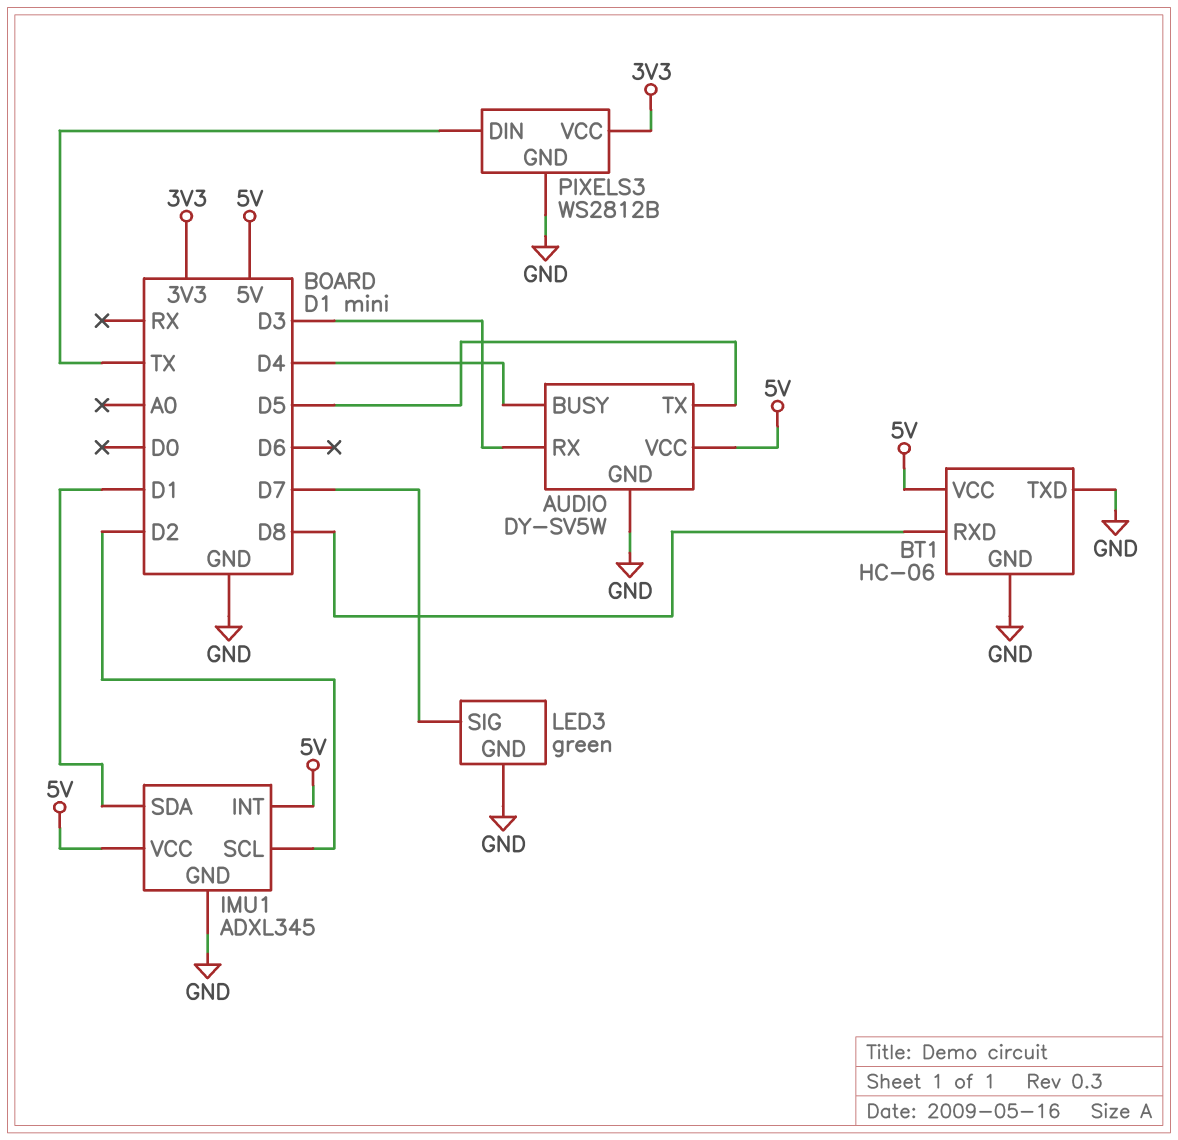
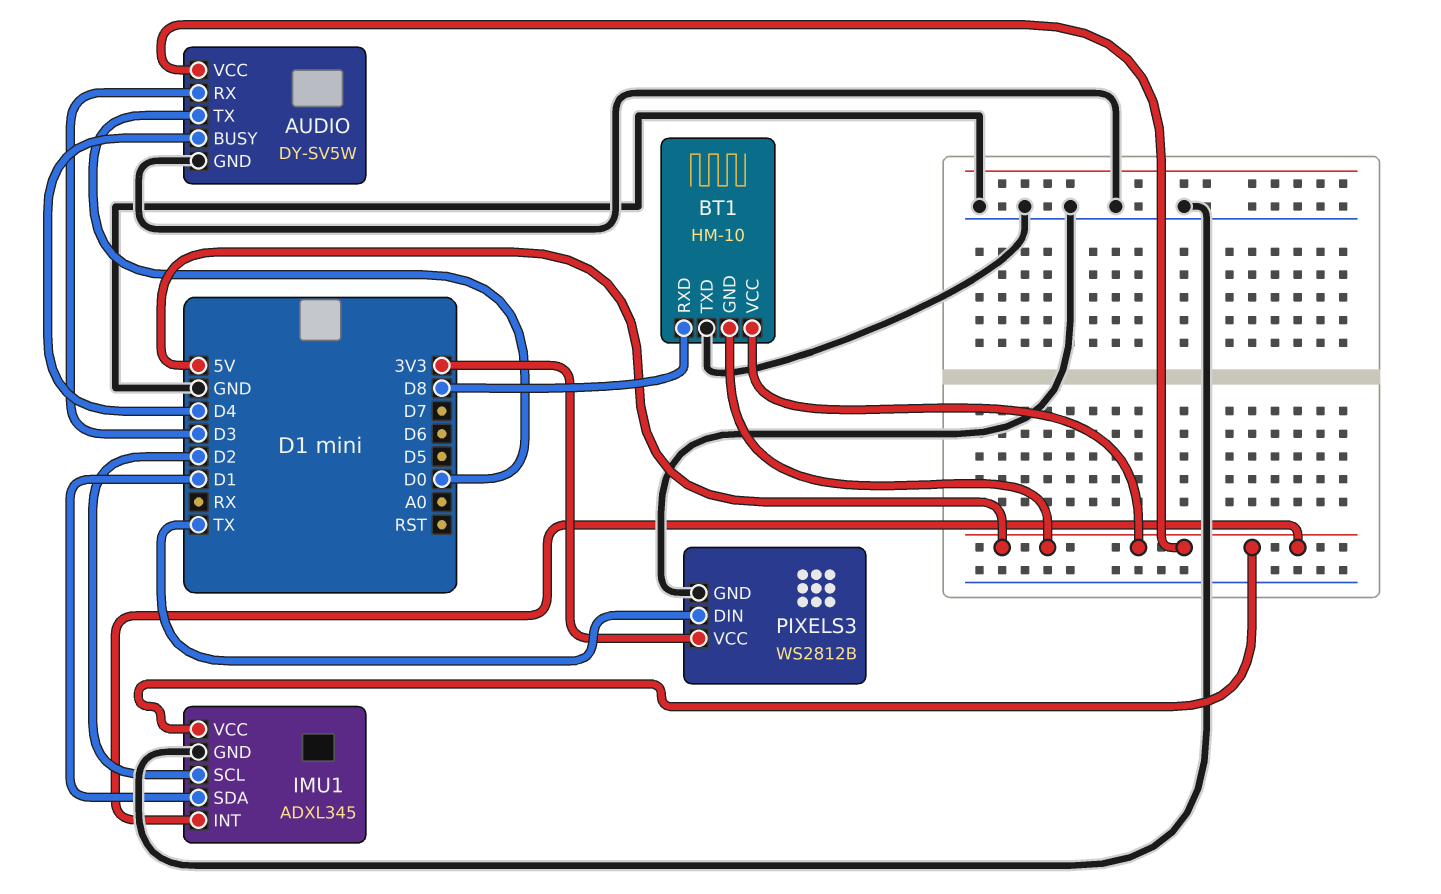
AUDIO pin TX: D5 -> D0
BT1: HC-06 -> HM-10
BT1 pin GND: GND -> 5V
LED3: green -> none
LED3 pin GND: GND -> none
LED3 pin SIG: D7 -> none

